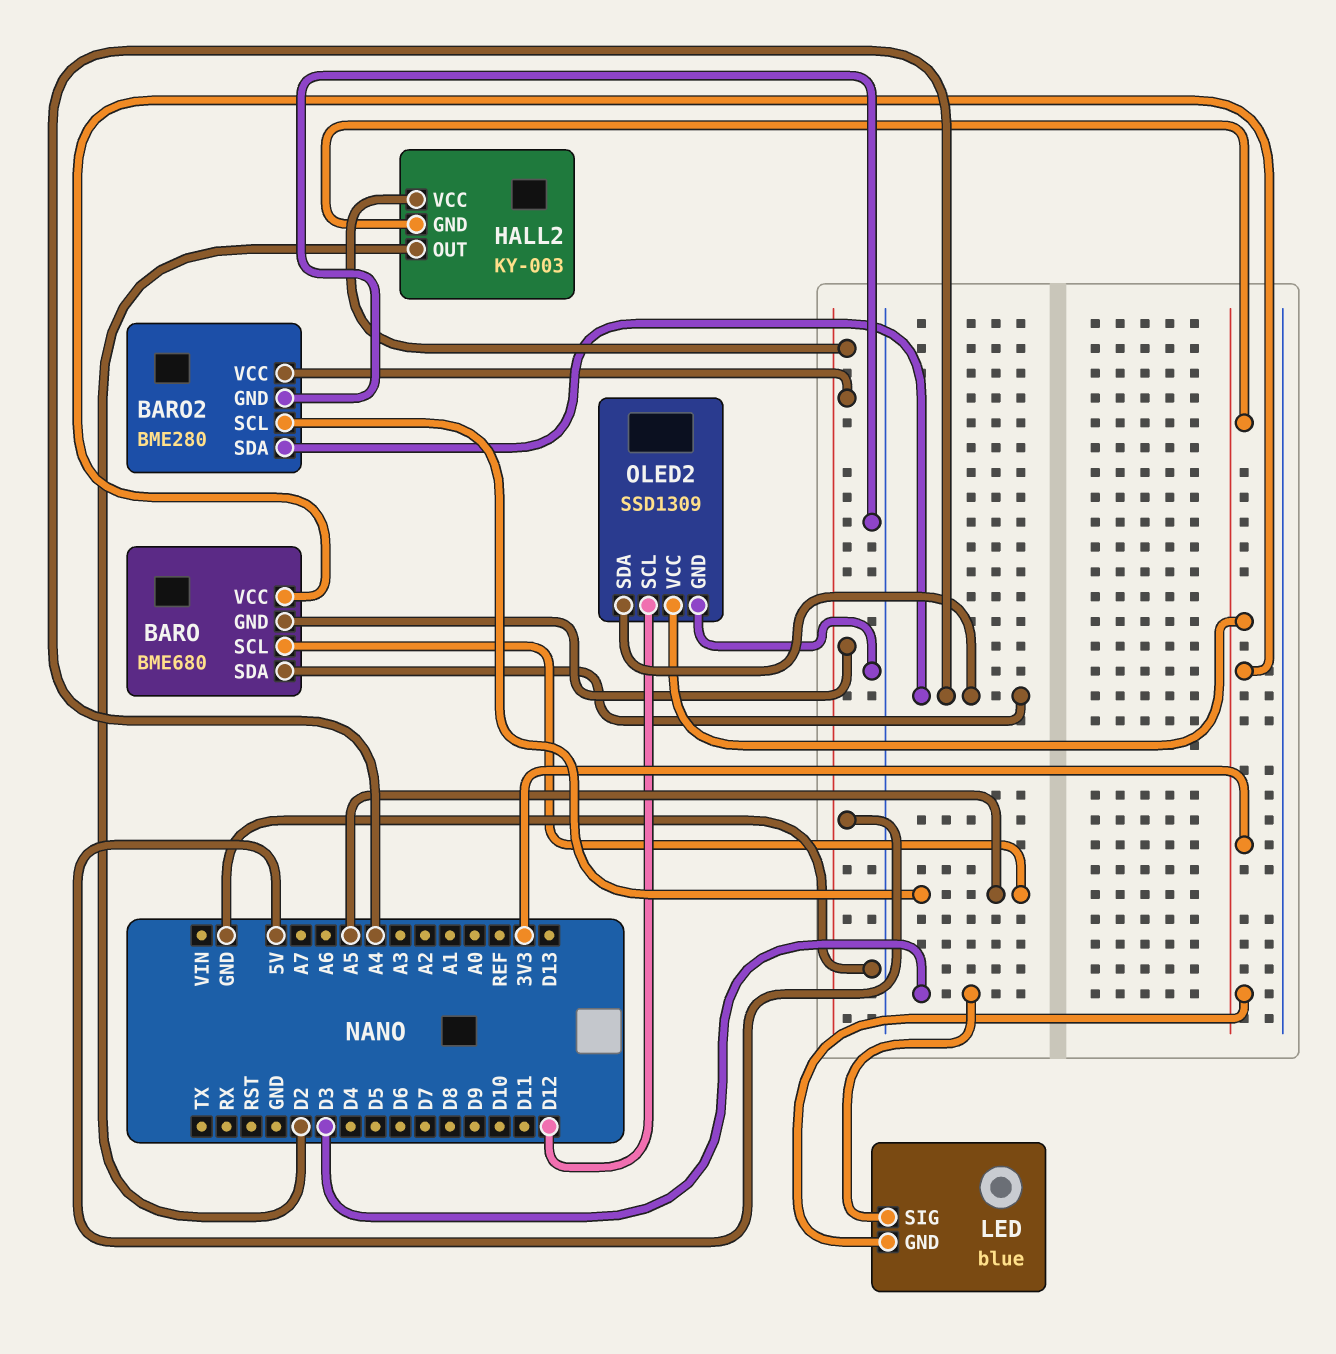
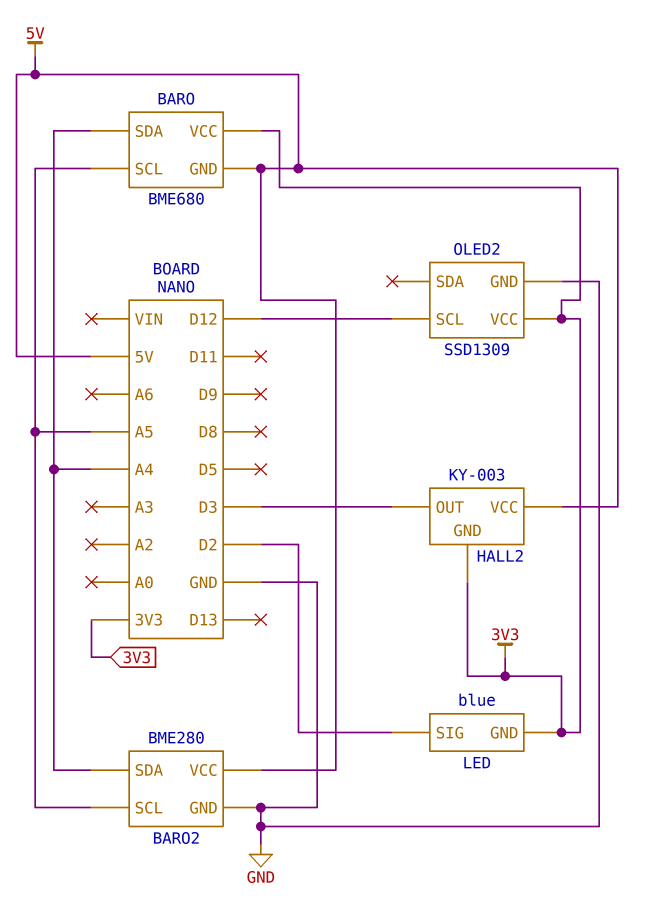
HALL2 pin OUT: D2 -> D3
LED pin SIG: D3 -> D2
OLED2 pin SDA: A4 -> none

